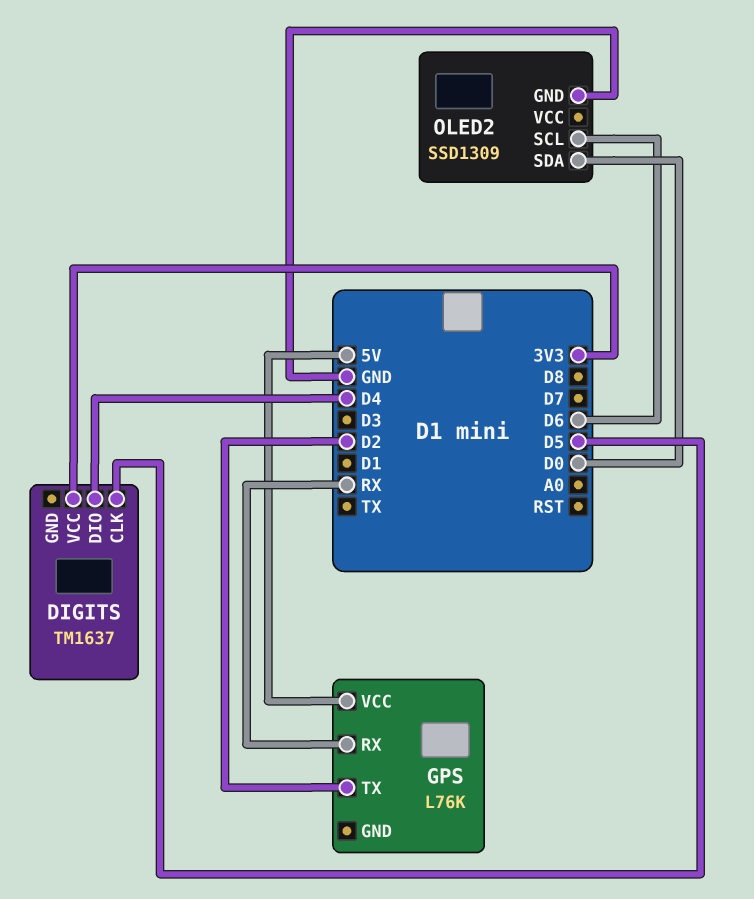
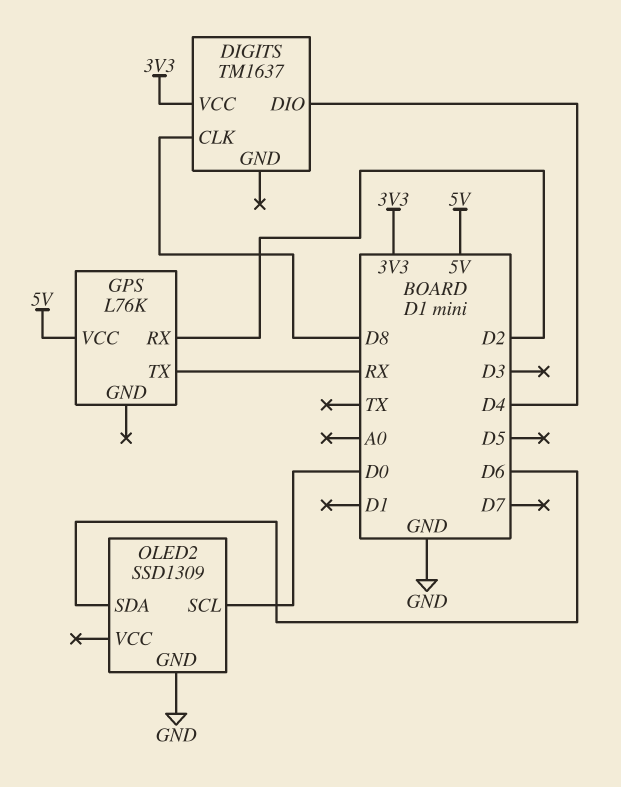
DIGITS pin CLK: D5 -> D8
GPS pin RX: RX -> D2
GPS pin TX: D2 -> RX
OLED2 pin SCL: D6 -> D0
OLED2 pin SDA: D0 -> D6

